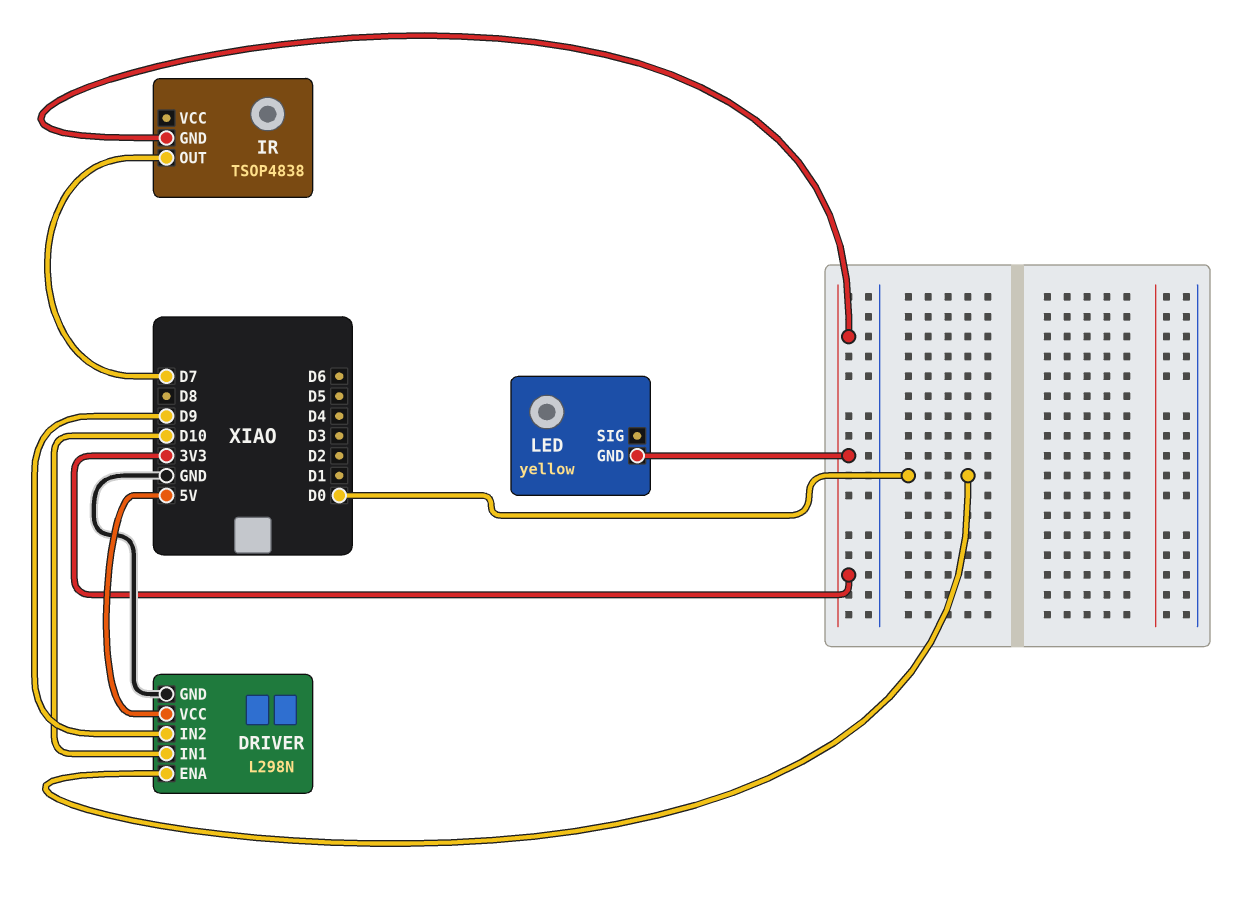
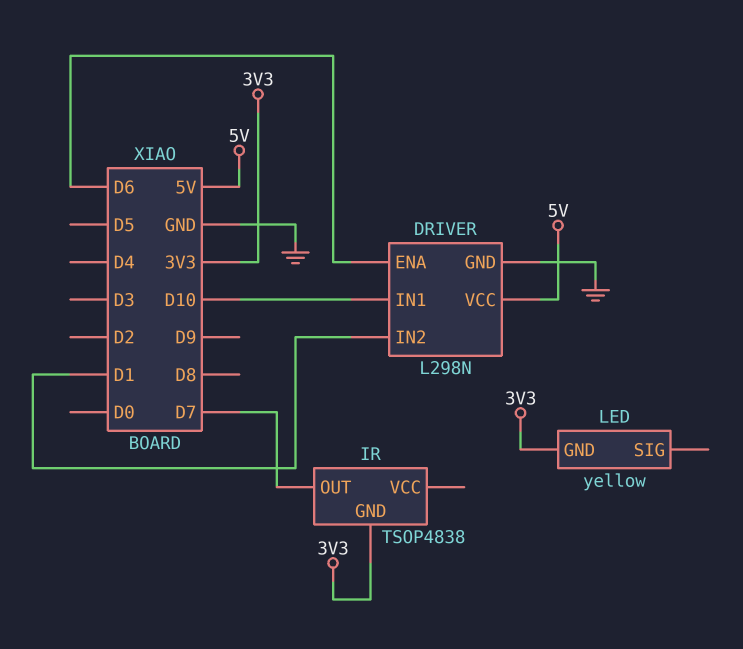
DRIVER pin ENA: D0 -> D6
DRIVER pin IN2: D9 -> D1

